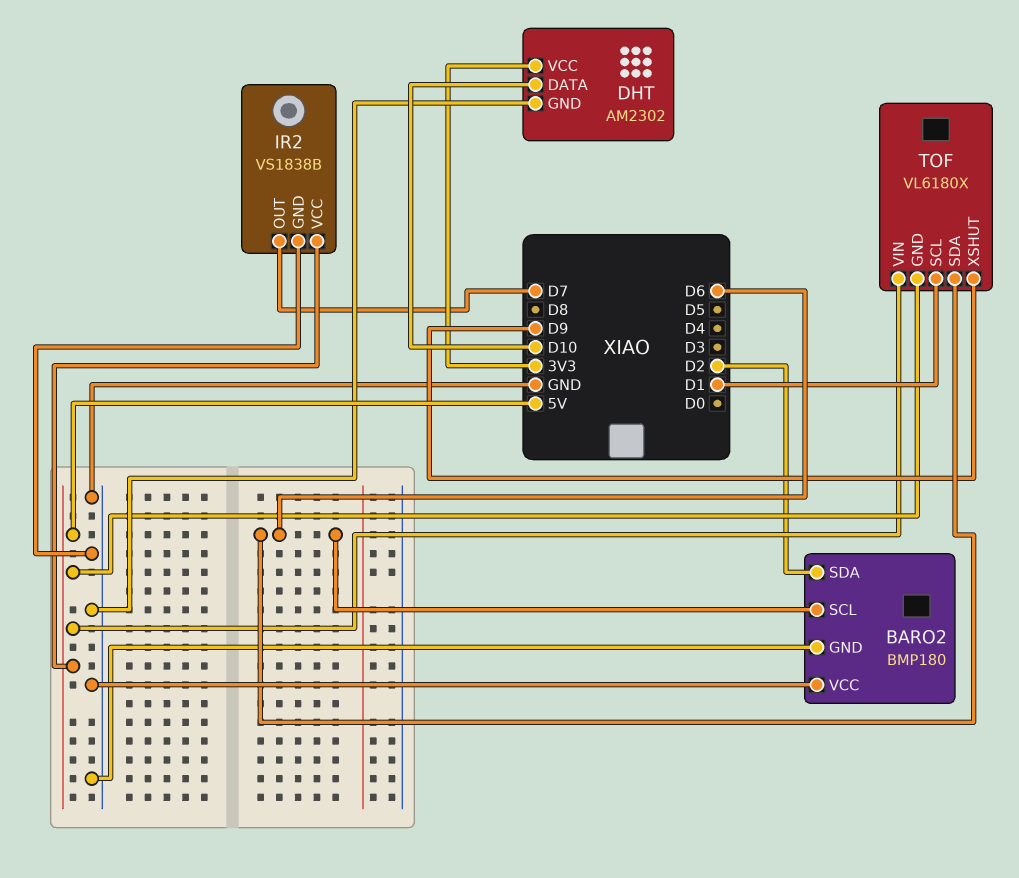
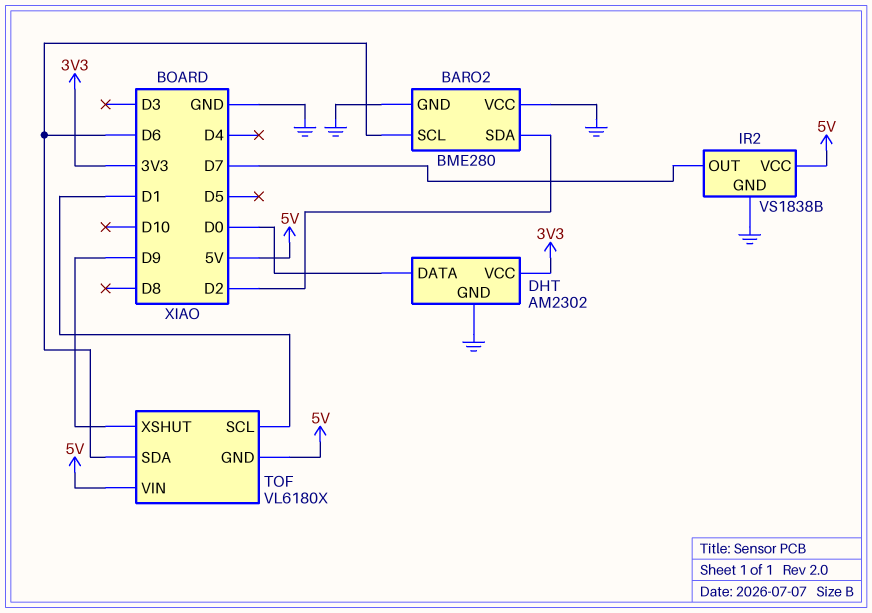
BARO2: BMP180 -> BME280
DHT pin DATA: D10 -> D0

